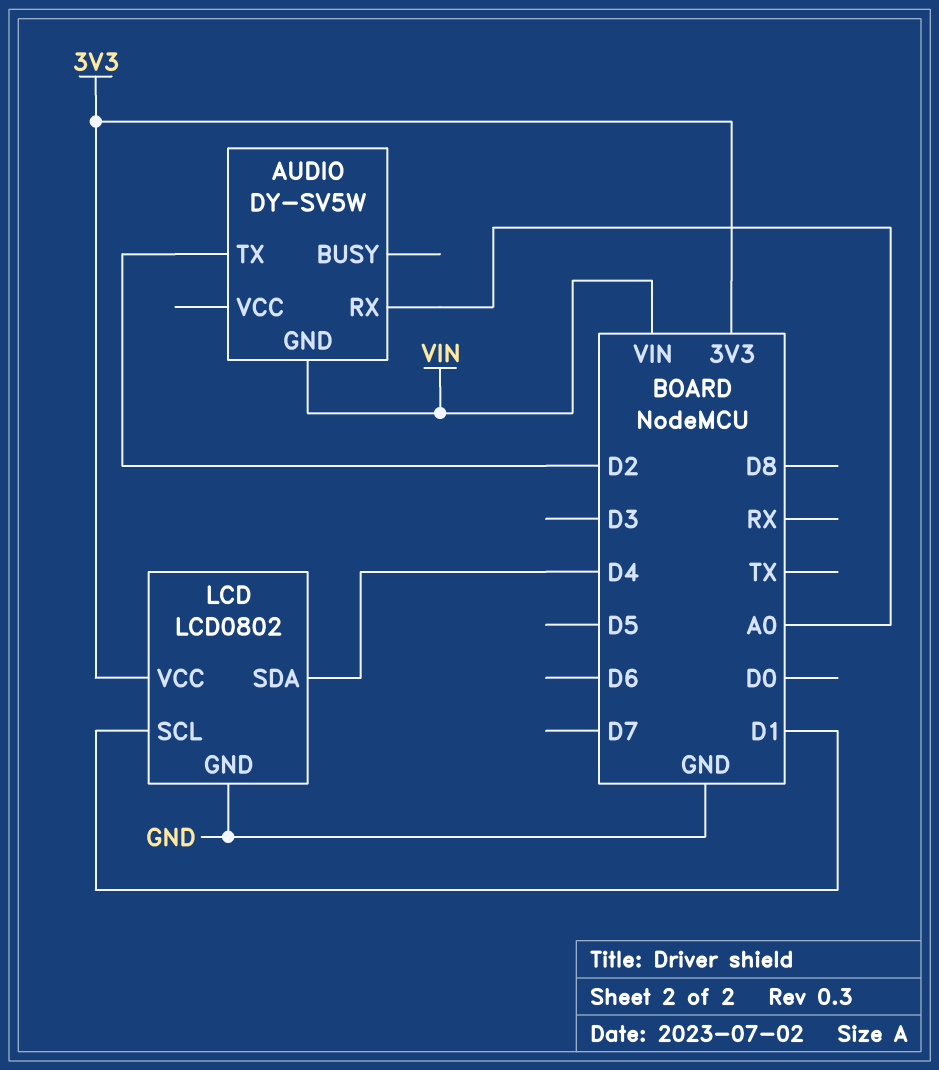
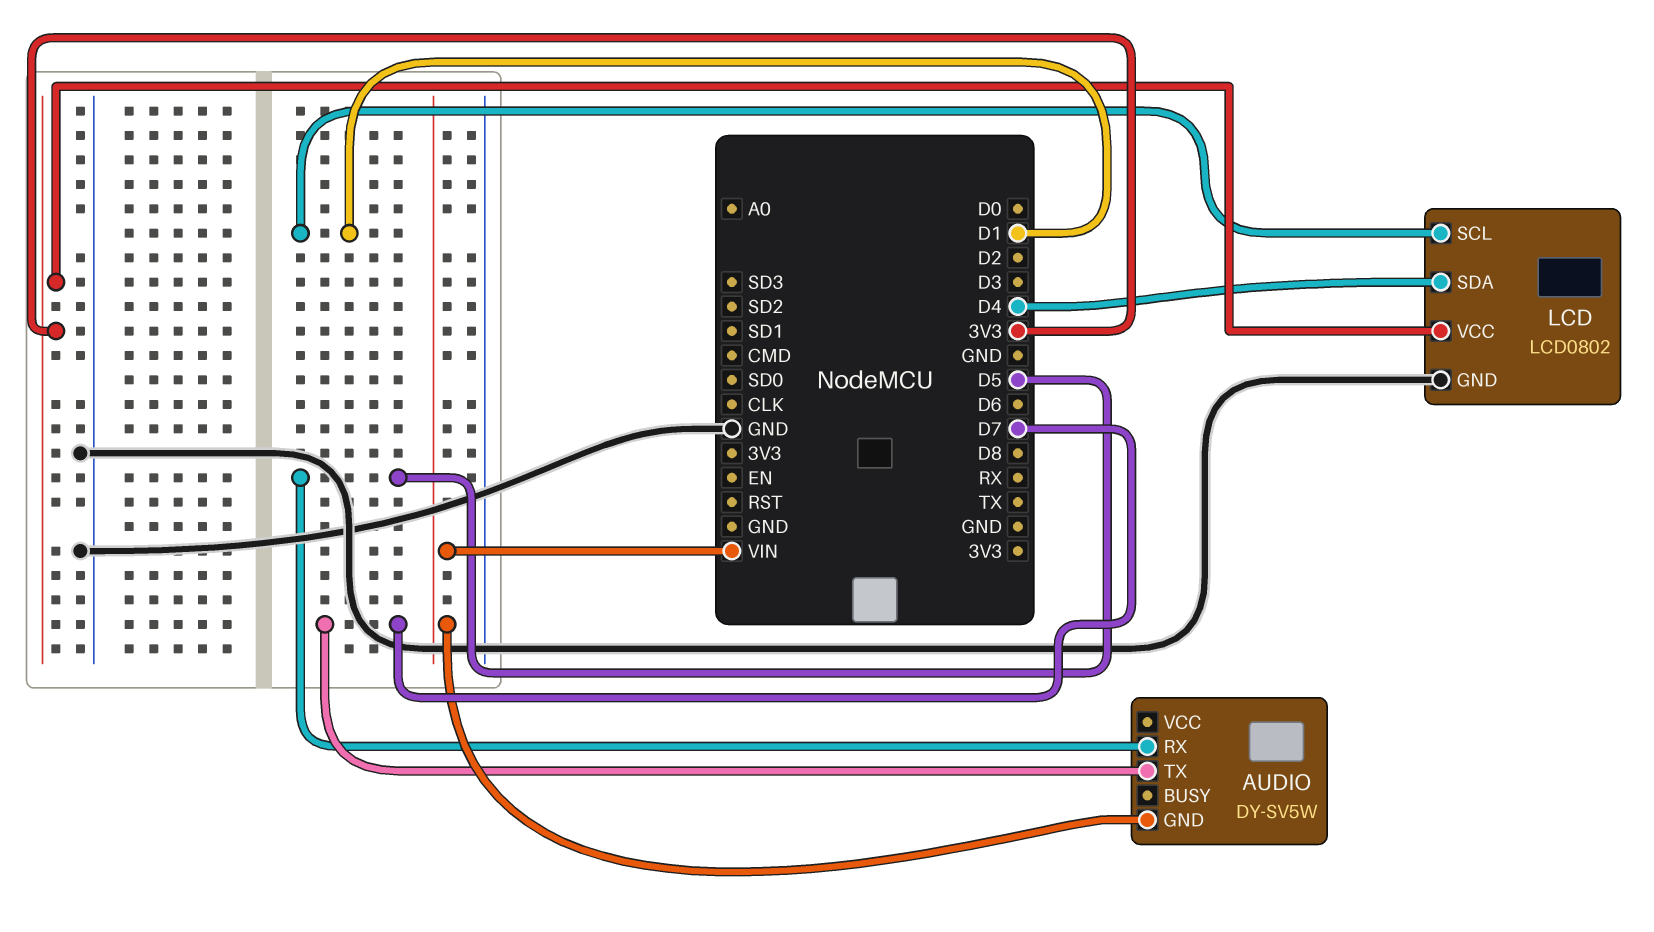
AUDIO pin RX: A0 -> D5
AUDIO pin TX: D2 -> D7

